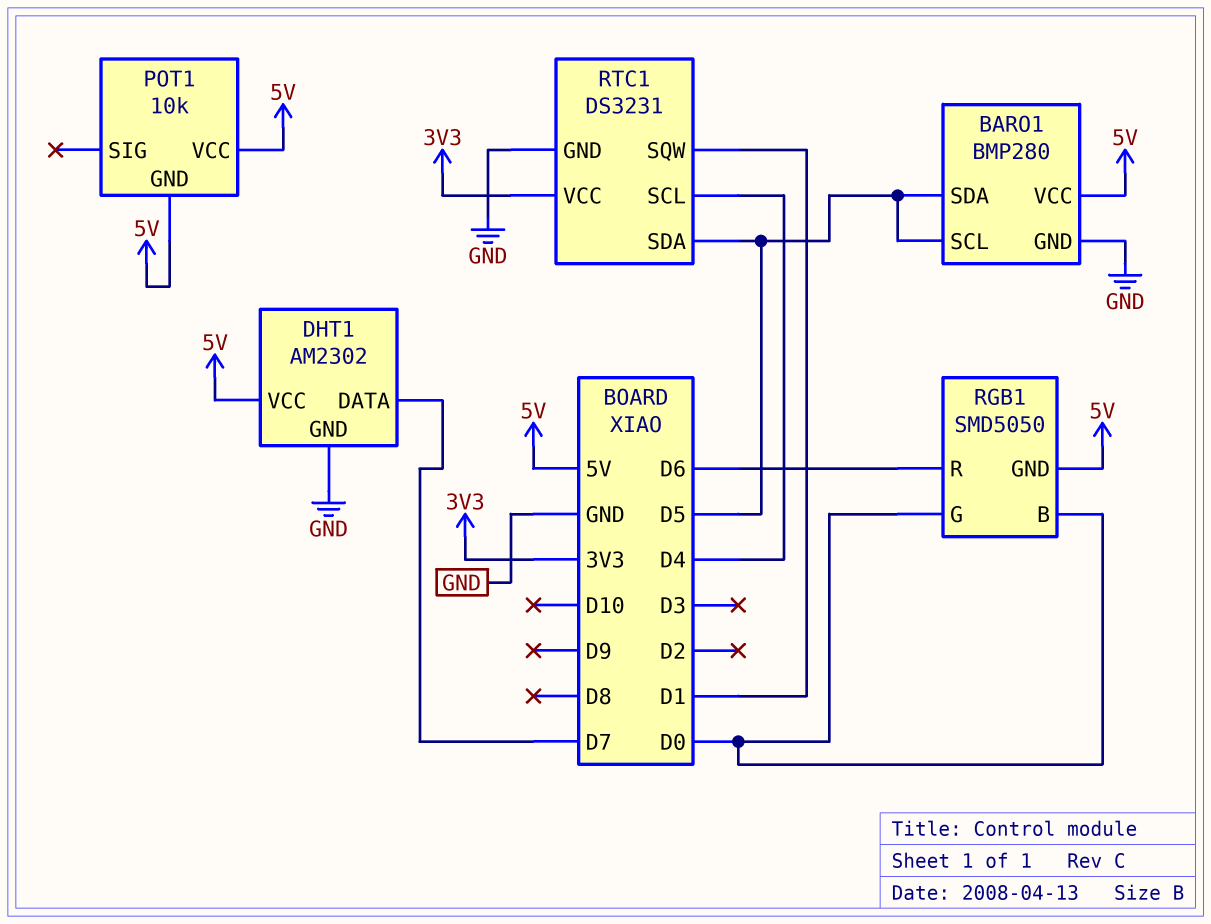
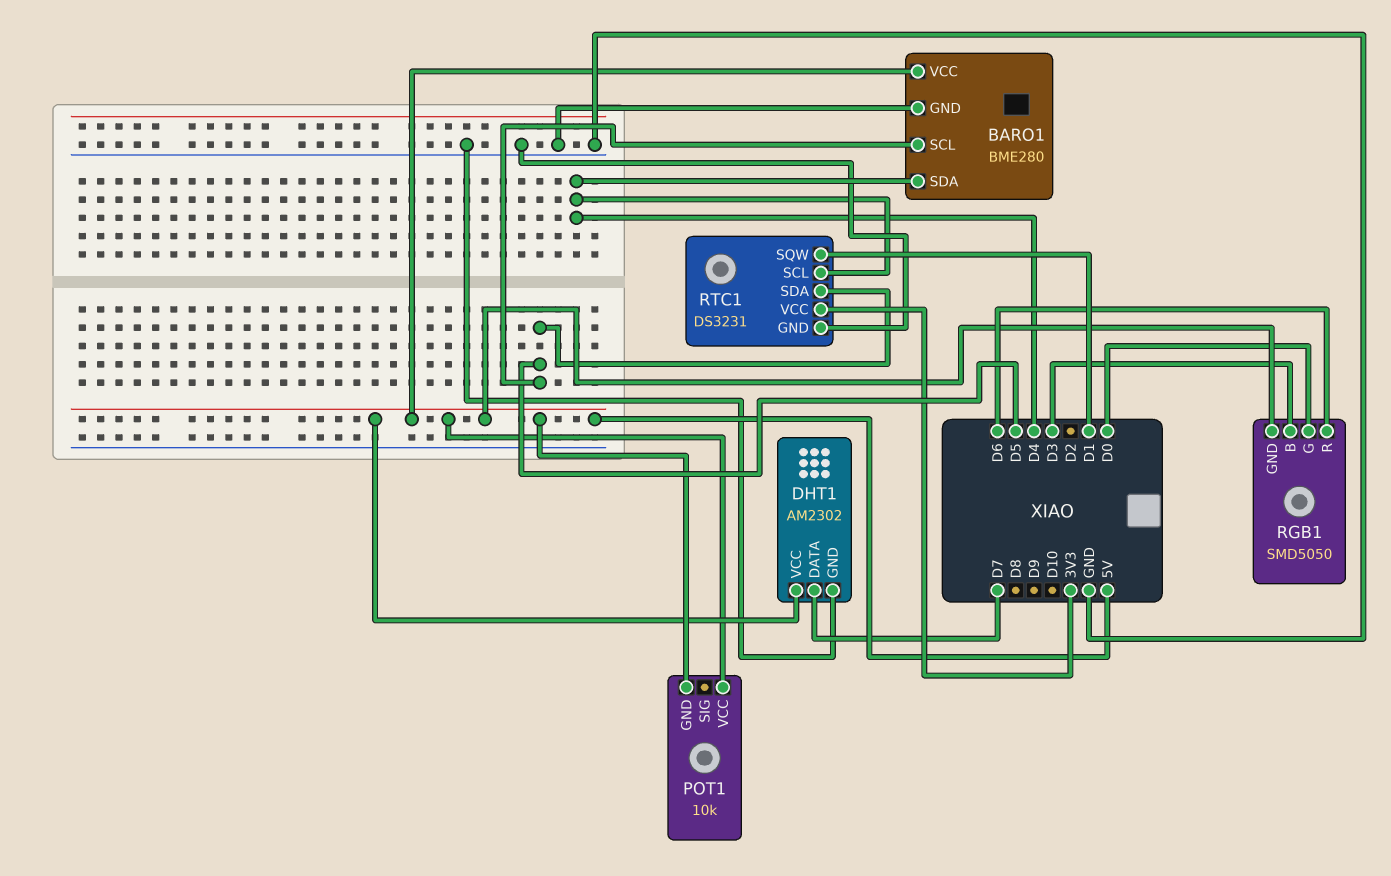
BARO1: BMP280 -> BME280
BARO1 pin SDA: D5 -> D4
RGB1 pin B: D0 -> D3

